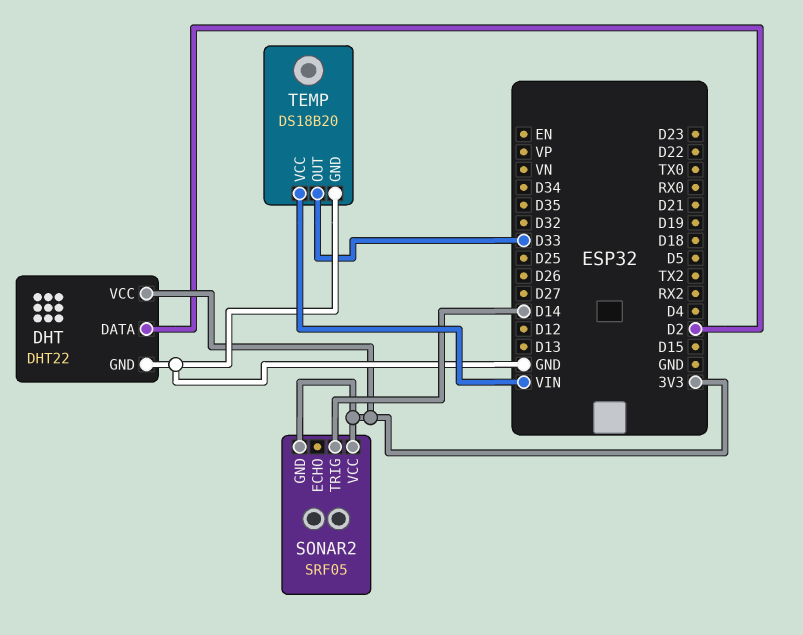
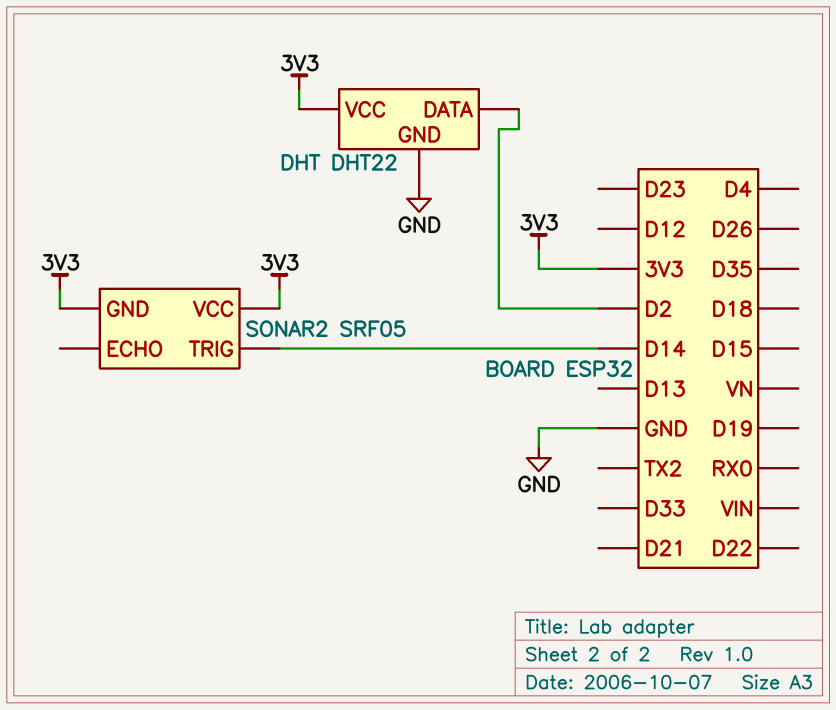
TEMP: DS18B20 -> none
TEMP pin GND: GND -> none
TEMP pin OUT: D33 -> none
TEMP pin VCC: VIN -> none

